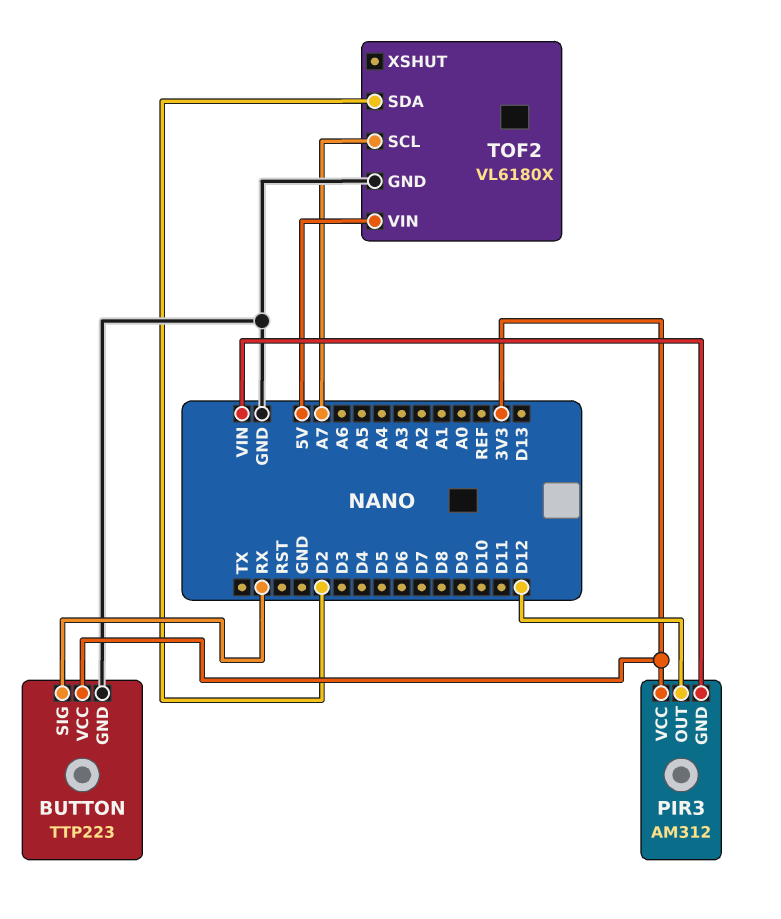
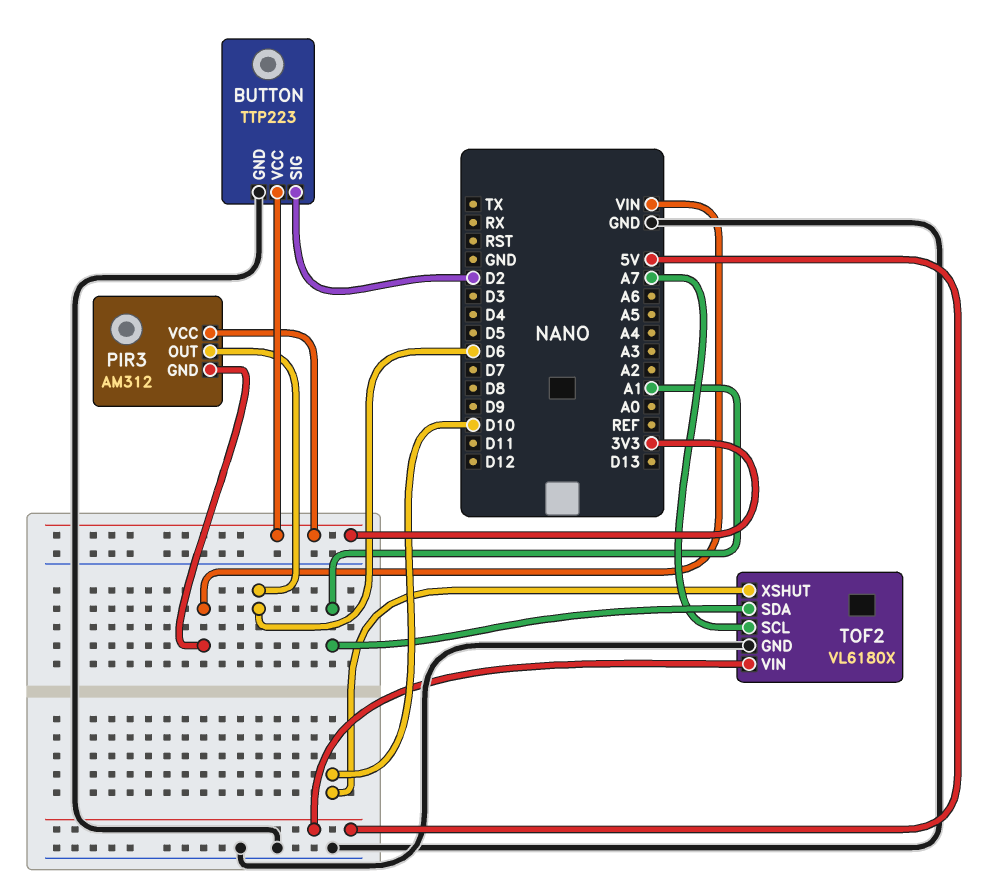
BUTTON pin SIG: RX -> D2
PIR3 pin OUT: D12 -> D6
TOF2 pin SDA: D2 -> A1
TOF2 pin XSHUT: none -> D10

